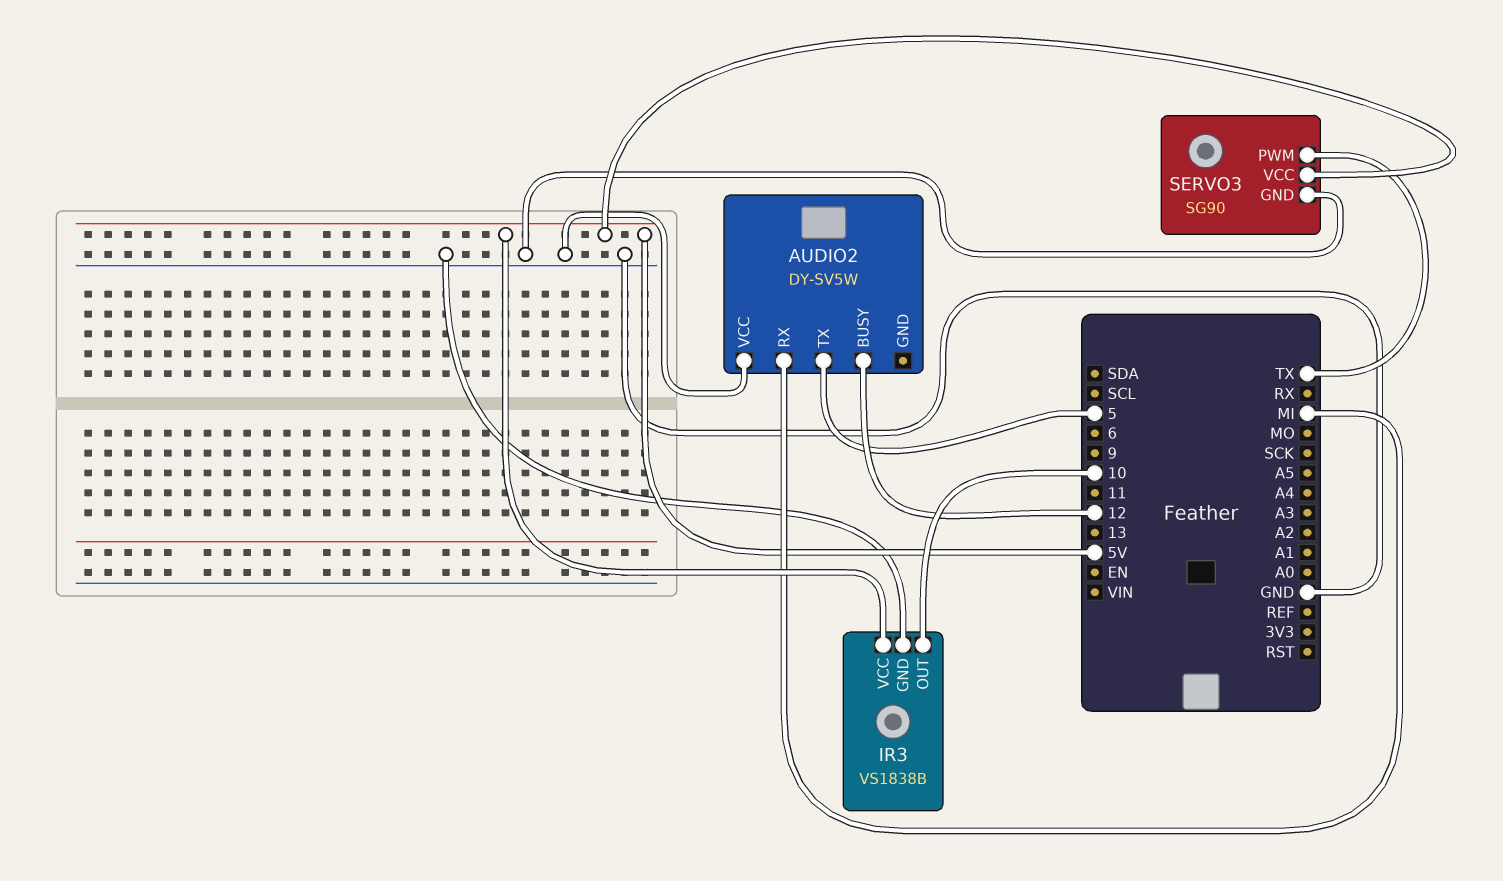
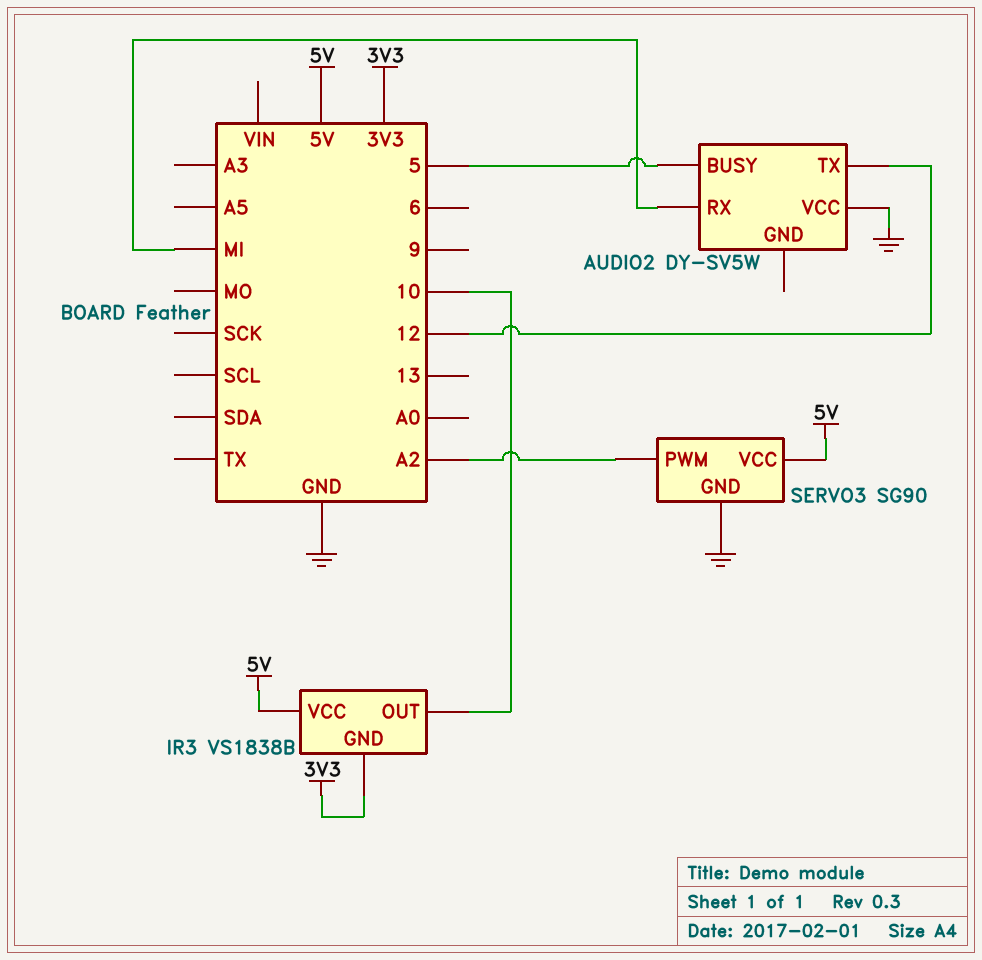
AUDIO2 pin BUSY: 12 -> 5
AUDIO2 pin TX: 5 -> 12
IR3 pin GND: GND -> 3V3
SERVO3 pin PWM: TX -> A2

